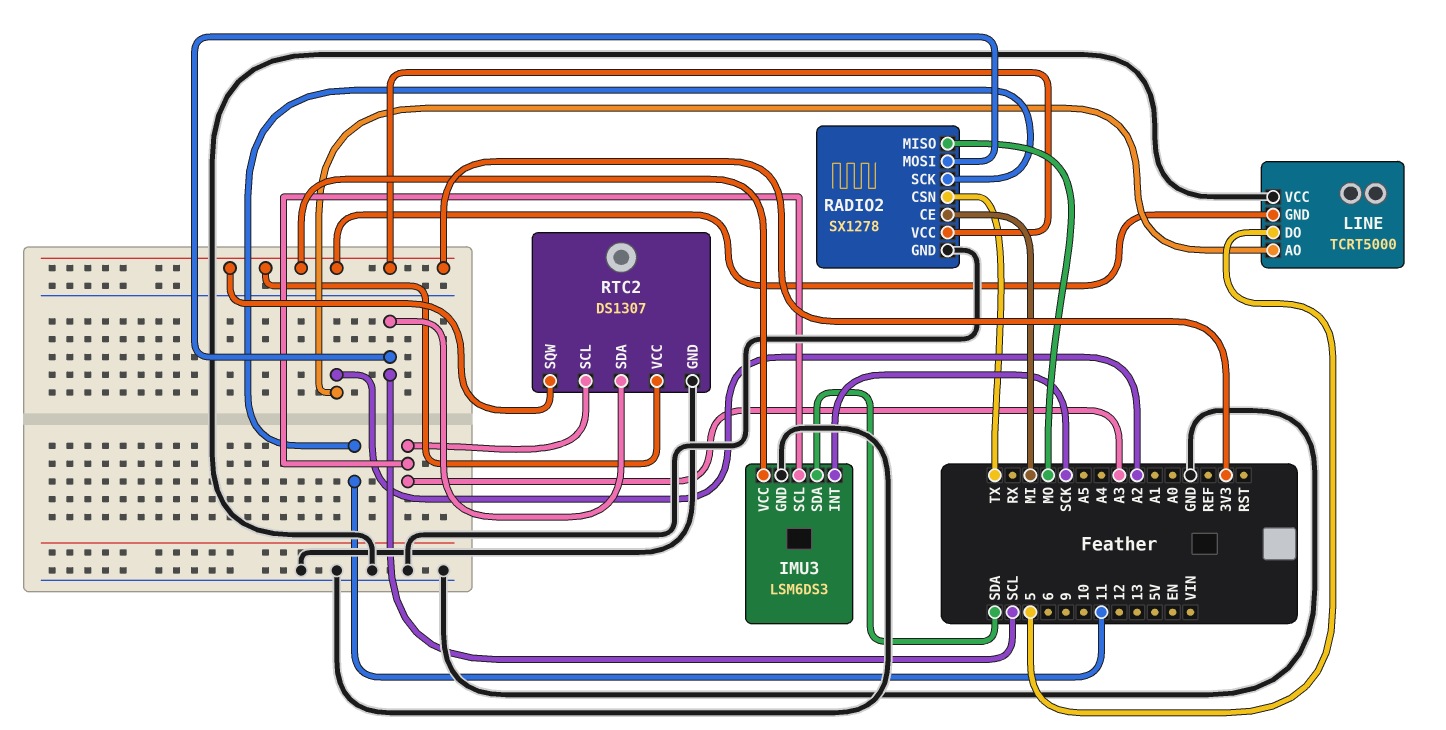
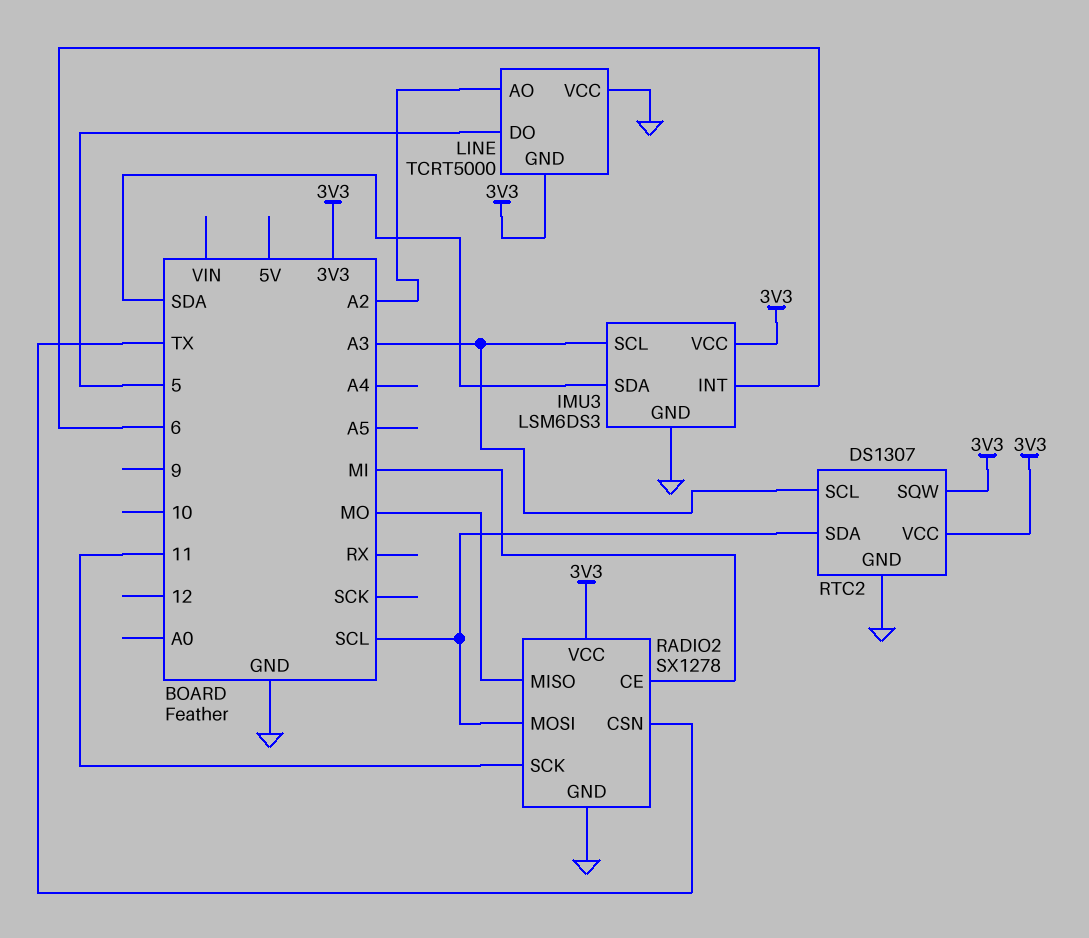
IMU3 pin INT: SCK -> 6

